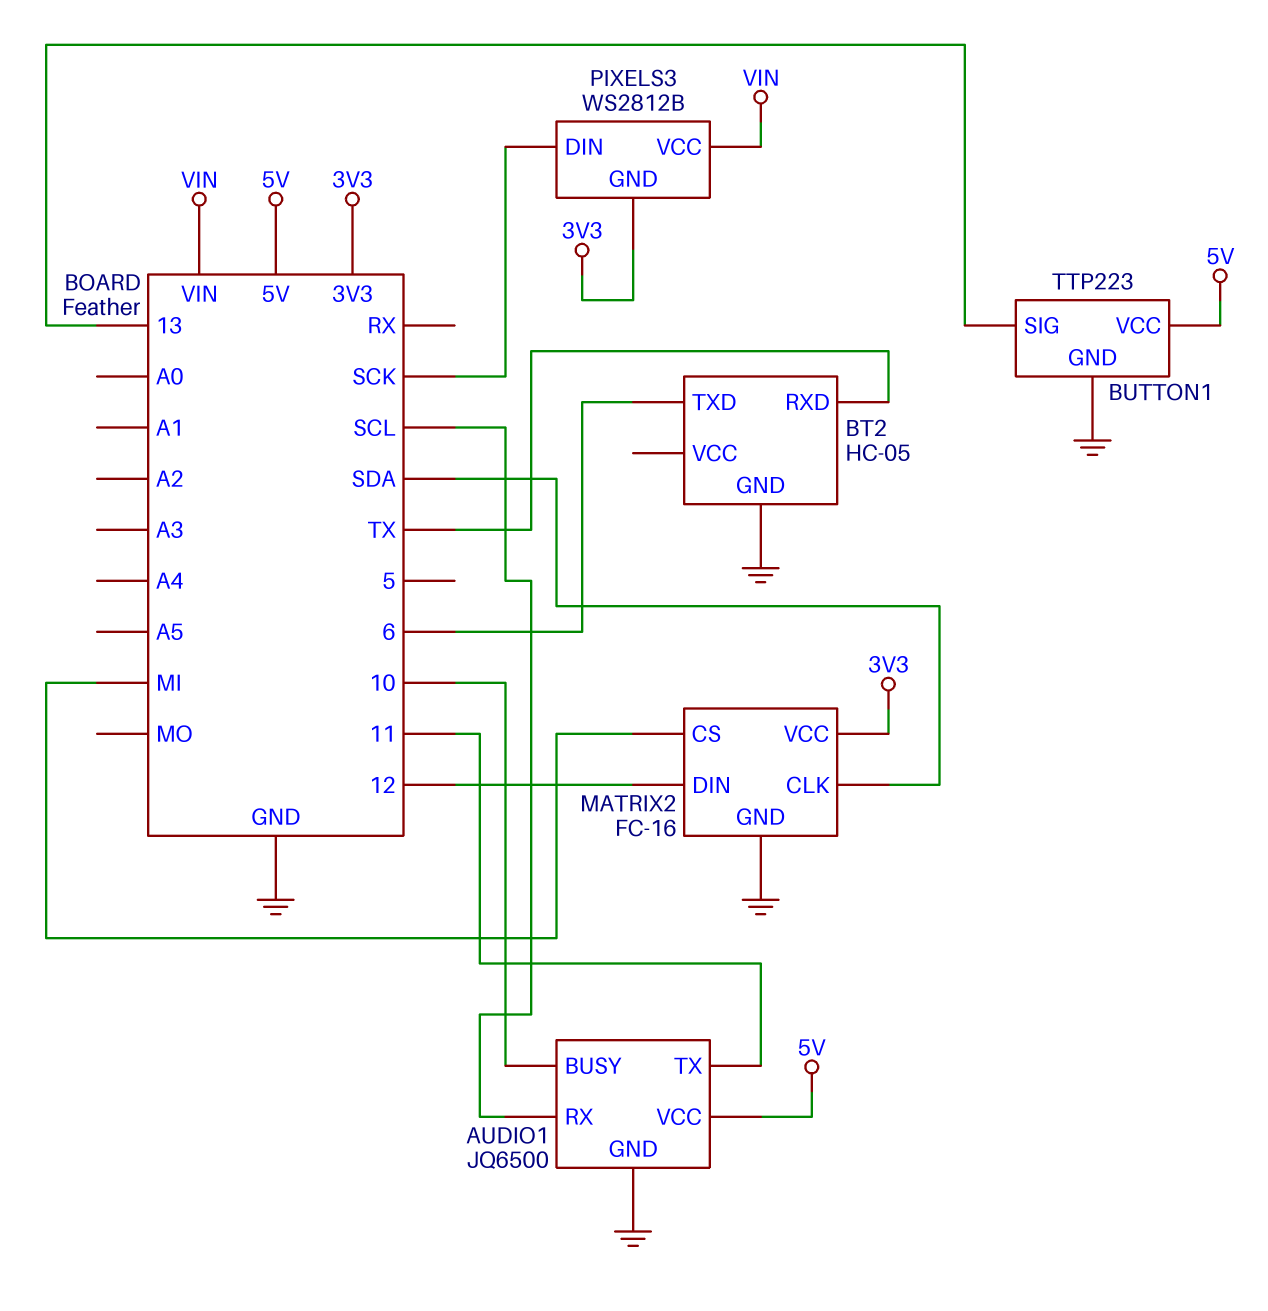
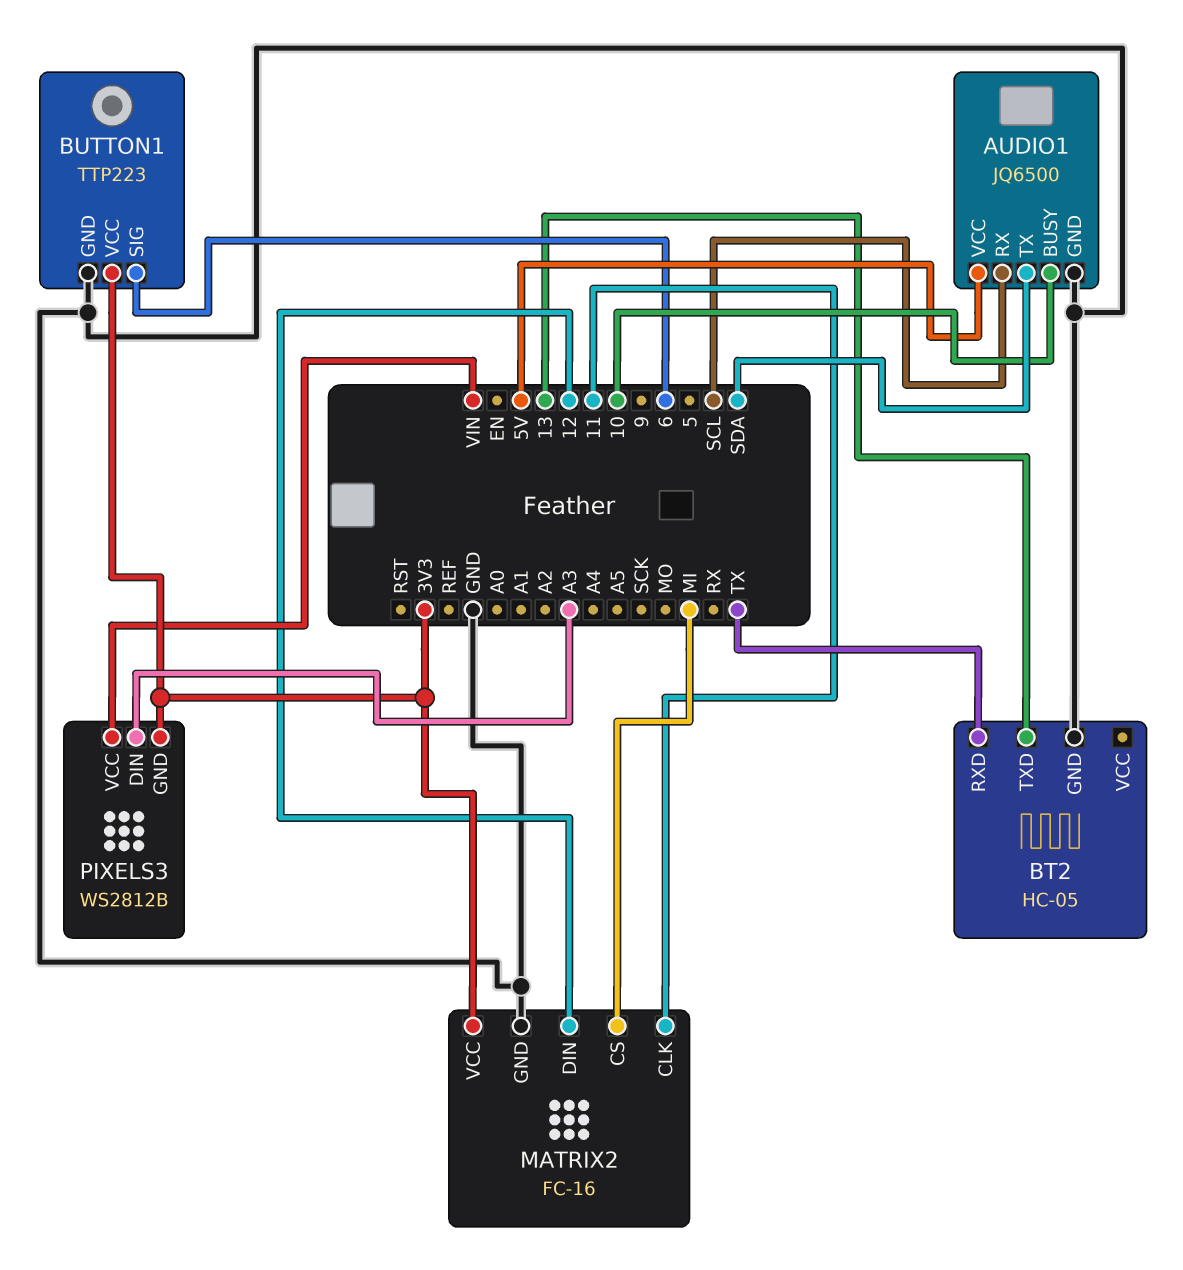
AUDIO1 pin TX: 11 -> SDA
BT2 pin TXD: 6 -> 13
BUTTON1 pin SIG: 13 -> 6
BUTTON1 pin VCC: 5V -> 3V3
MATRIX2 pin CLK: SDA -> 11
PIXELS3 pin DIN: SCK -> A3

